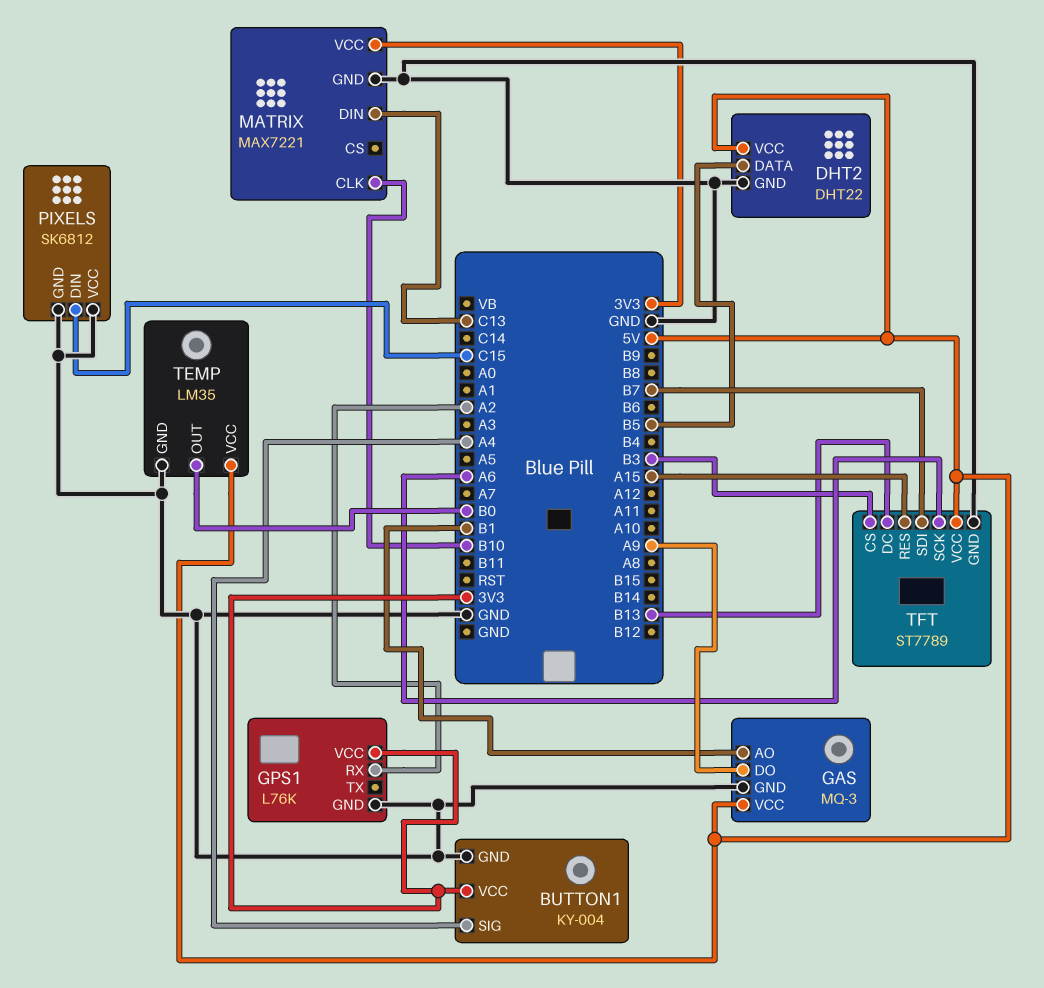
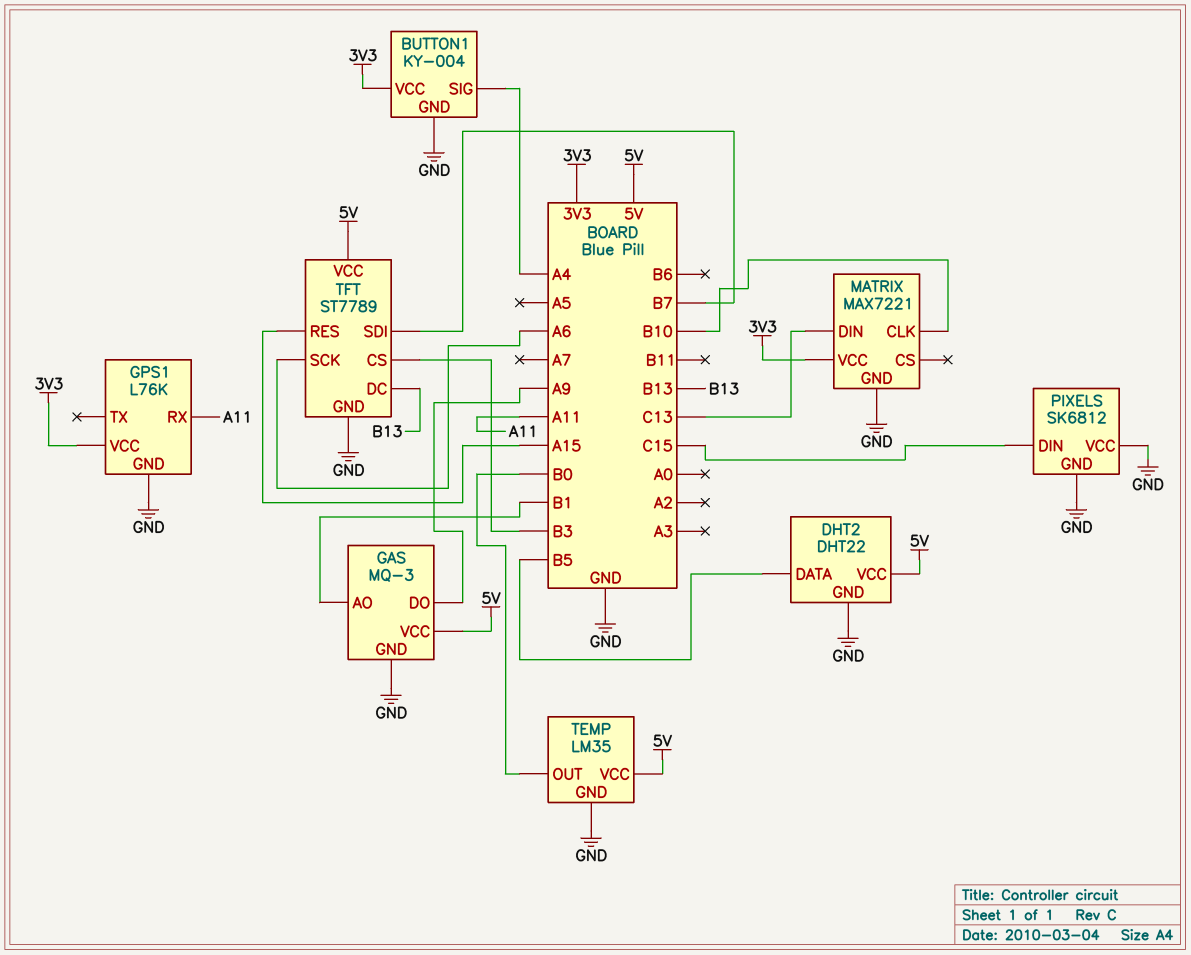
GPS1 pin RX: A2 -> A11

